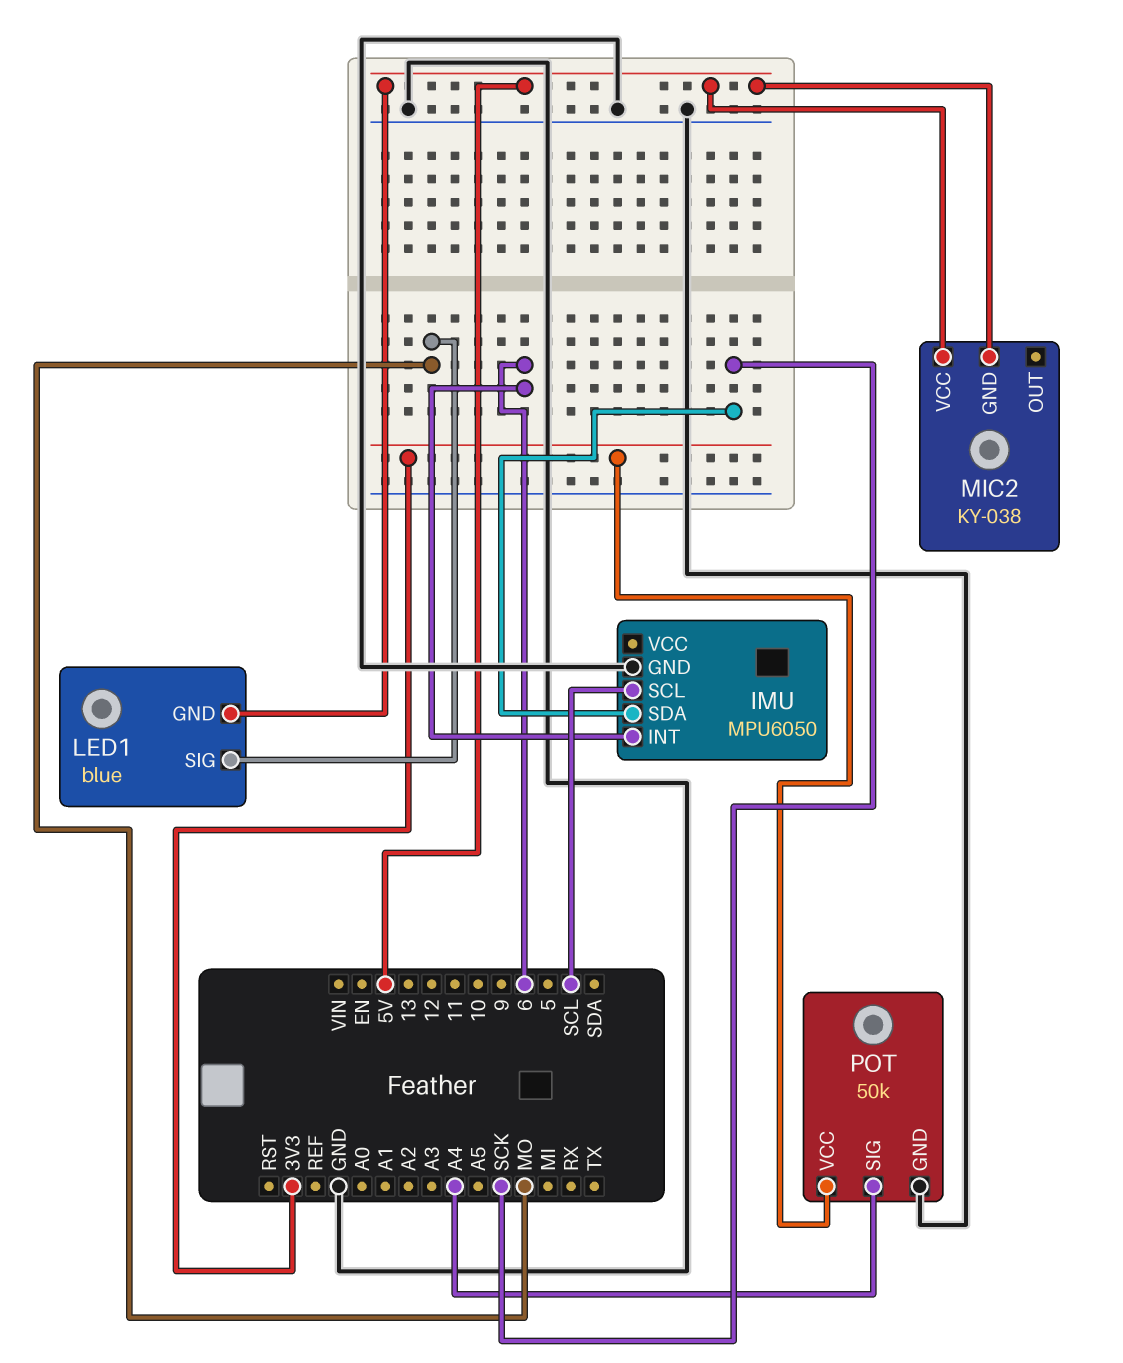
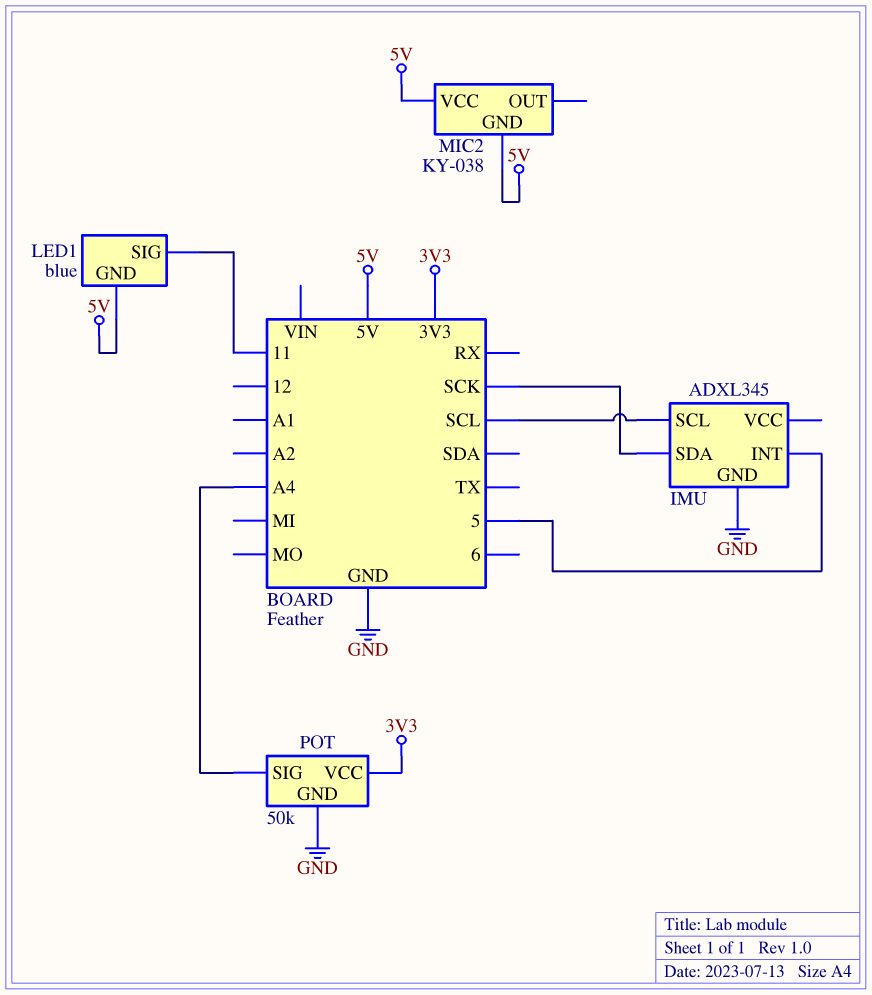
IMU: MPU6050 -> ADXL345
IMU pin INT: 6 -> 5
LED1 pin SIG: MO -> 11

